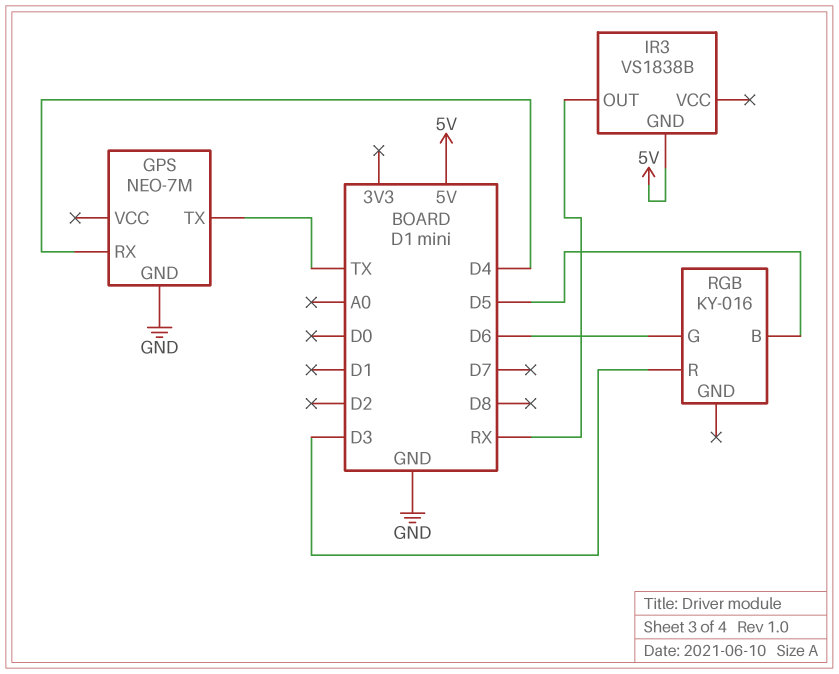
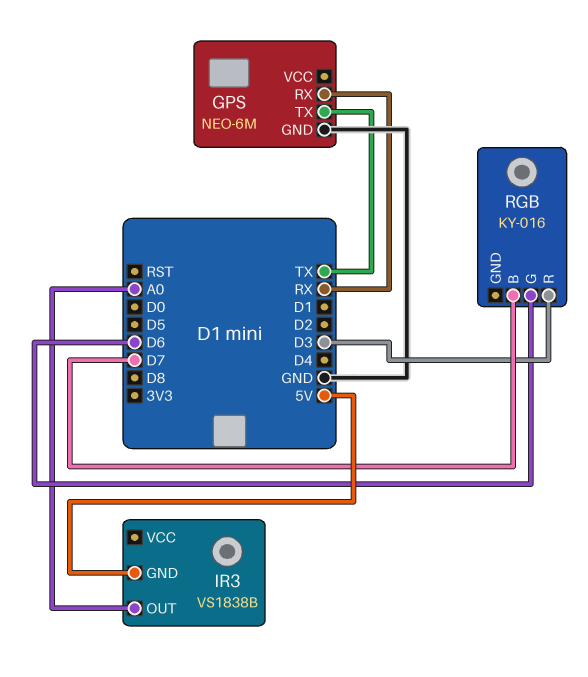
GPS: NEO-7M -> NEO-6M
GPS pin RX: D4 -> RX
IR3 pin OUT: RX -> A0
RGB pin B: D5 -> D7

